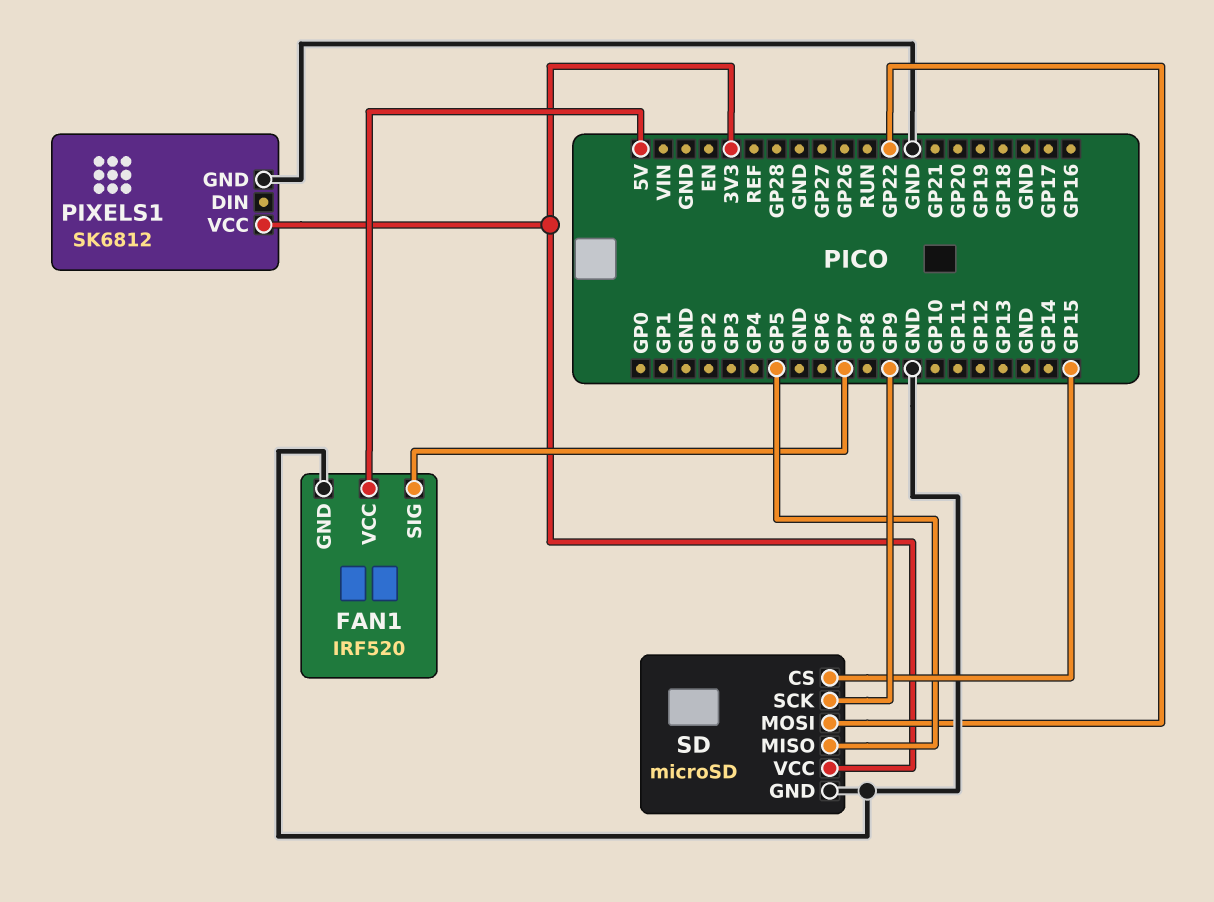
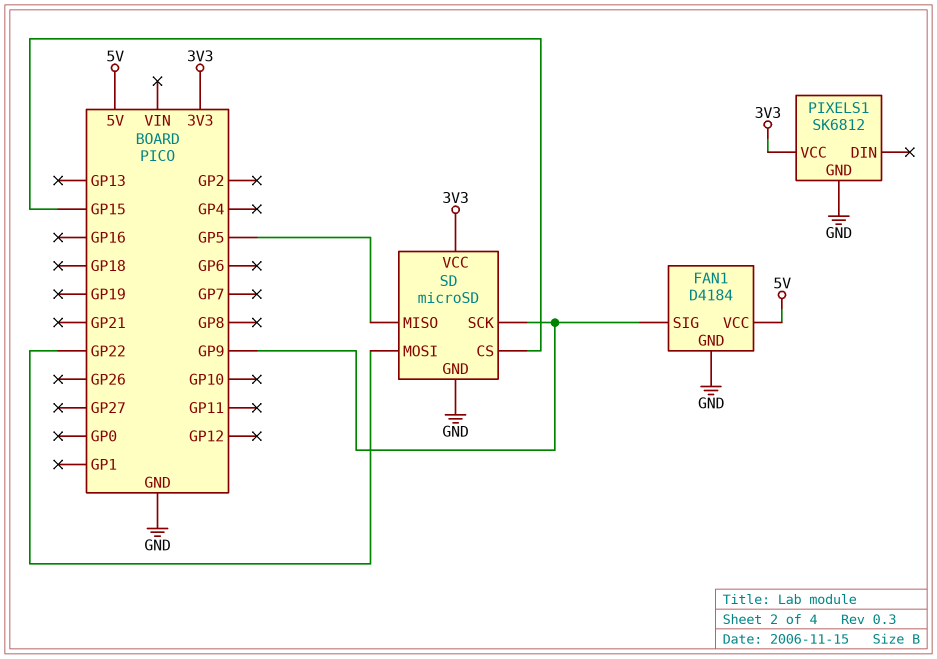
FAN1: IRF520 -> D4184
FAN1 pin SIG: GP7 -> GP9

